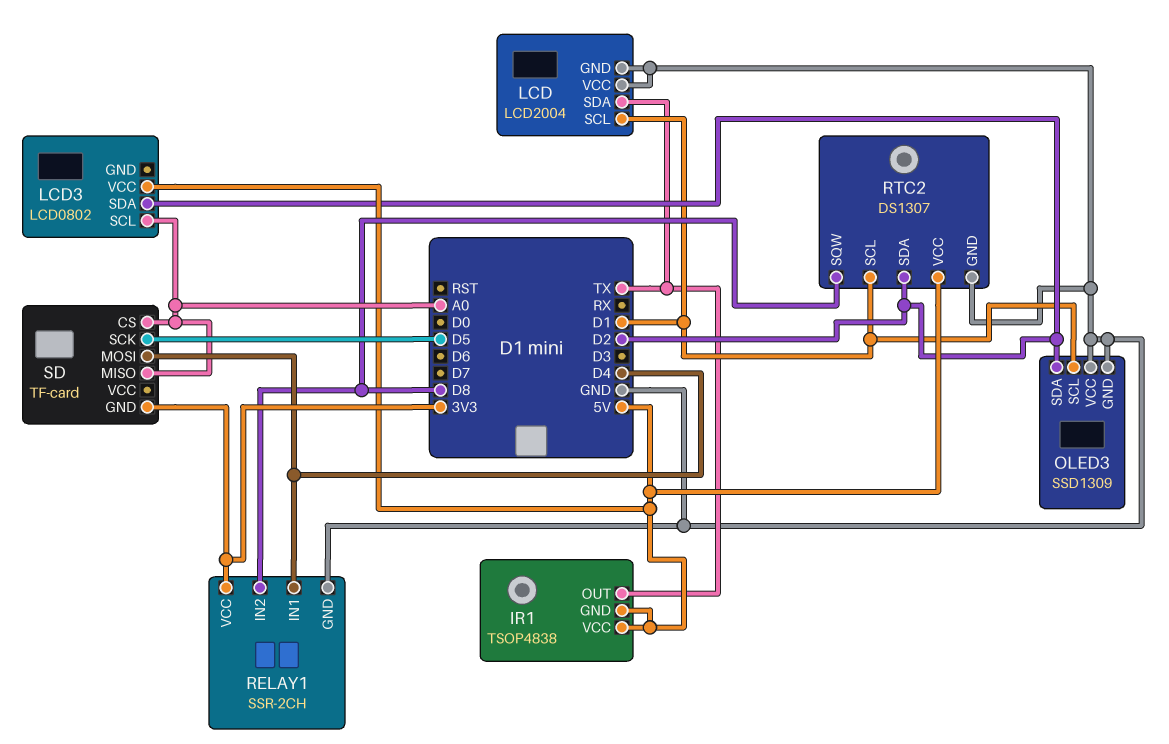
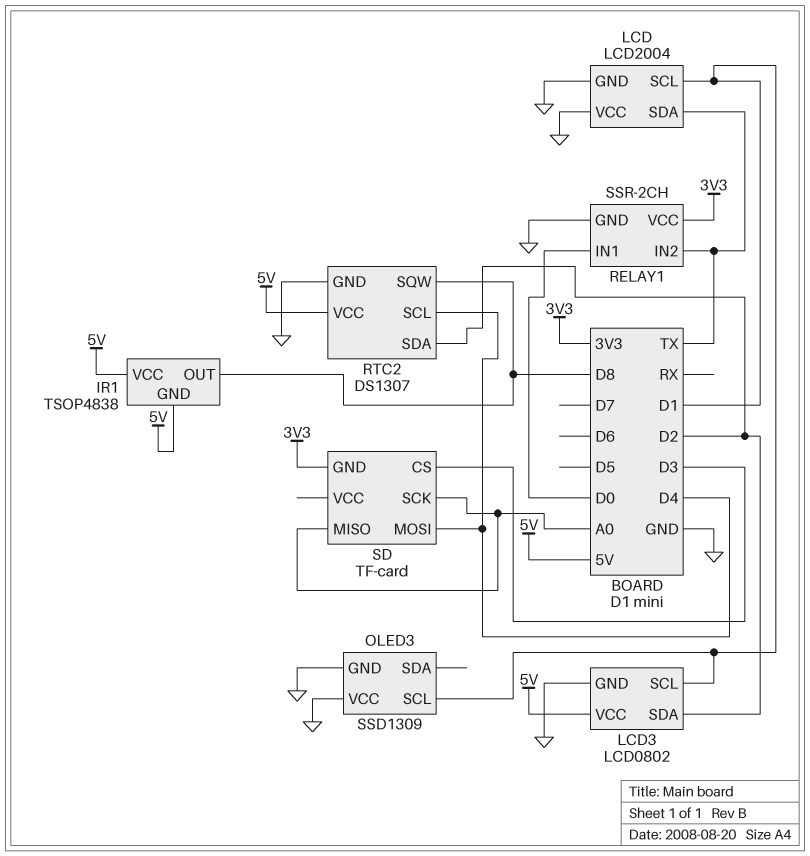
IR1 pin OUT: TX -> D8
LCD3 pin GND: none -> GND
LCD3 pin SCL: A0 -> D1
OLED3 pin SDA: D2 -> none
RELAY1 pin IN1: D4 -> D0
RELAY1 pin IN2: D8 -> TX
RTC2 pin SCL: D1 -> D4
SD pin CS: A0 -> D3
SD pin SCK: D5 -> A0

